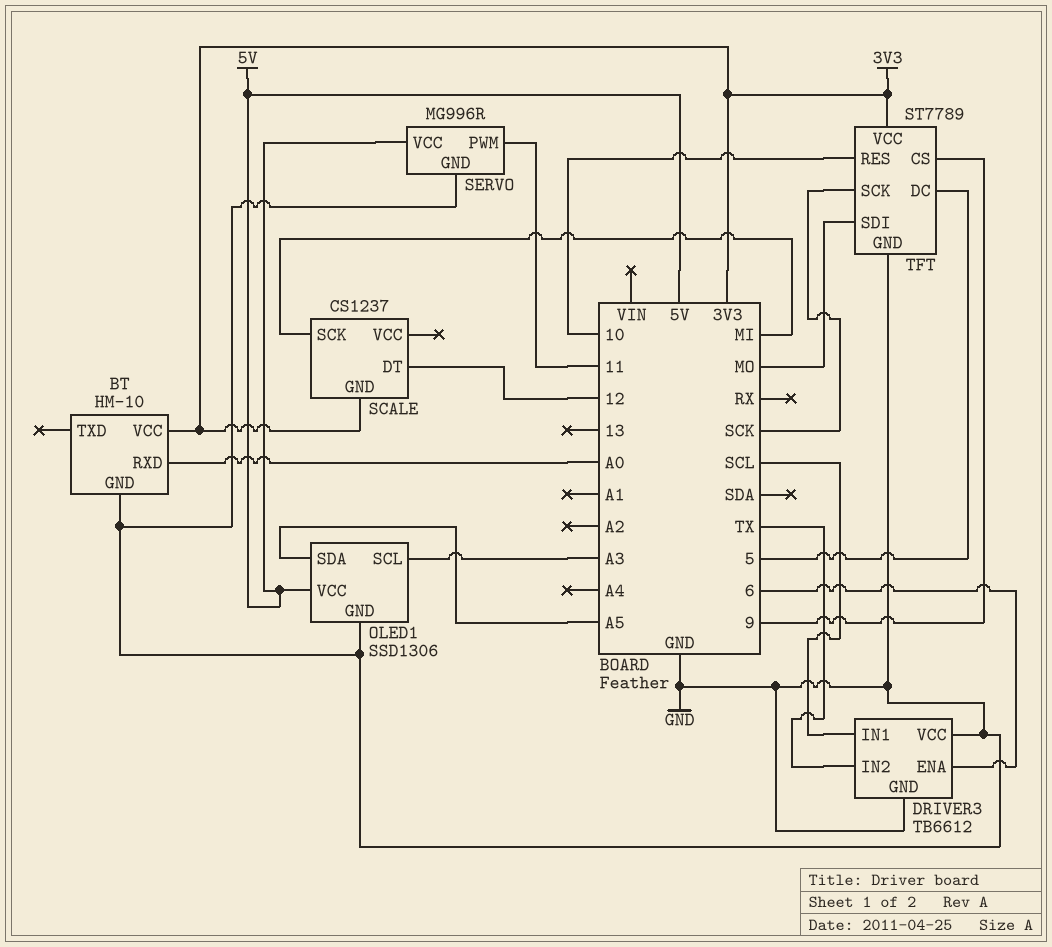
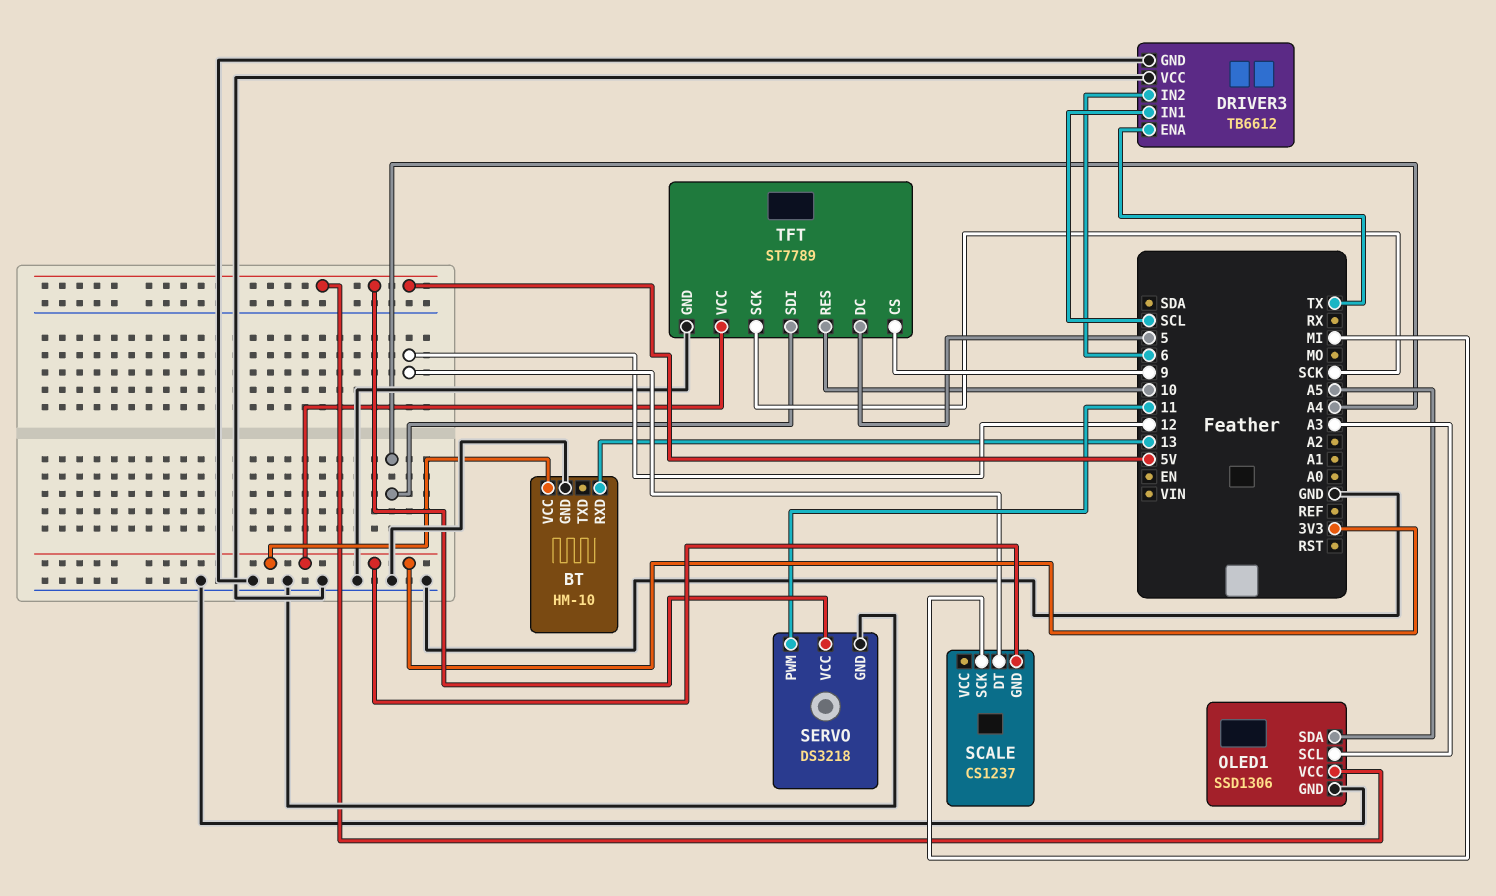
BT pin RXD: A0 -> 13
DRIVER3 pin ENA: 6 -> TX
DRIVER3 pin IN2: TX -> 6
SERVO: MG996R -> DS3218
TFT pin SDI: MO -> A4

